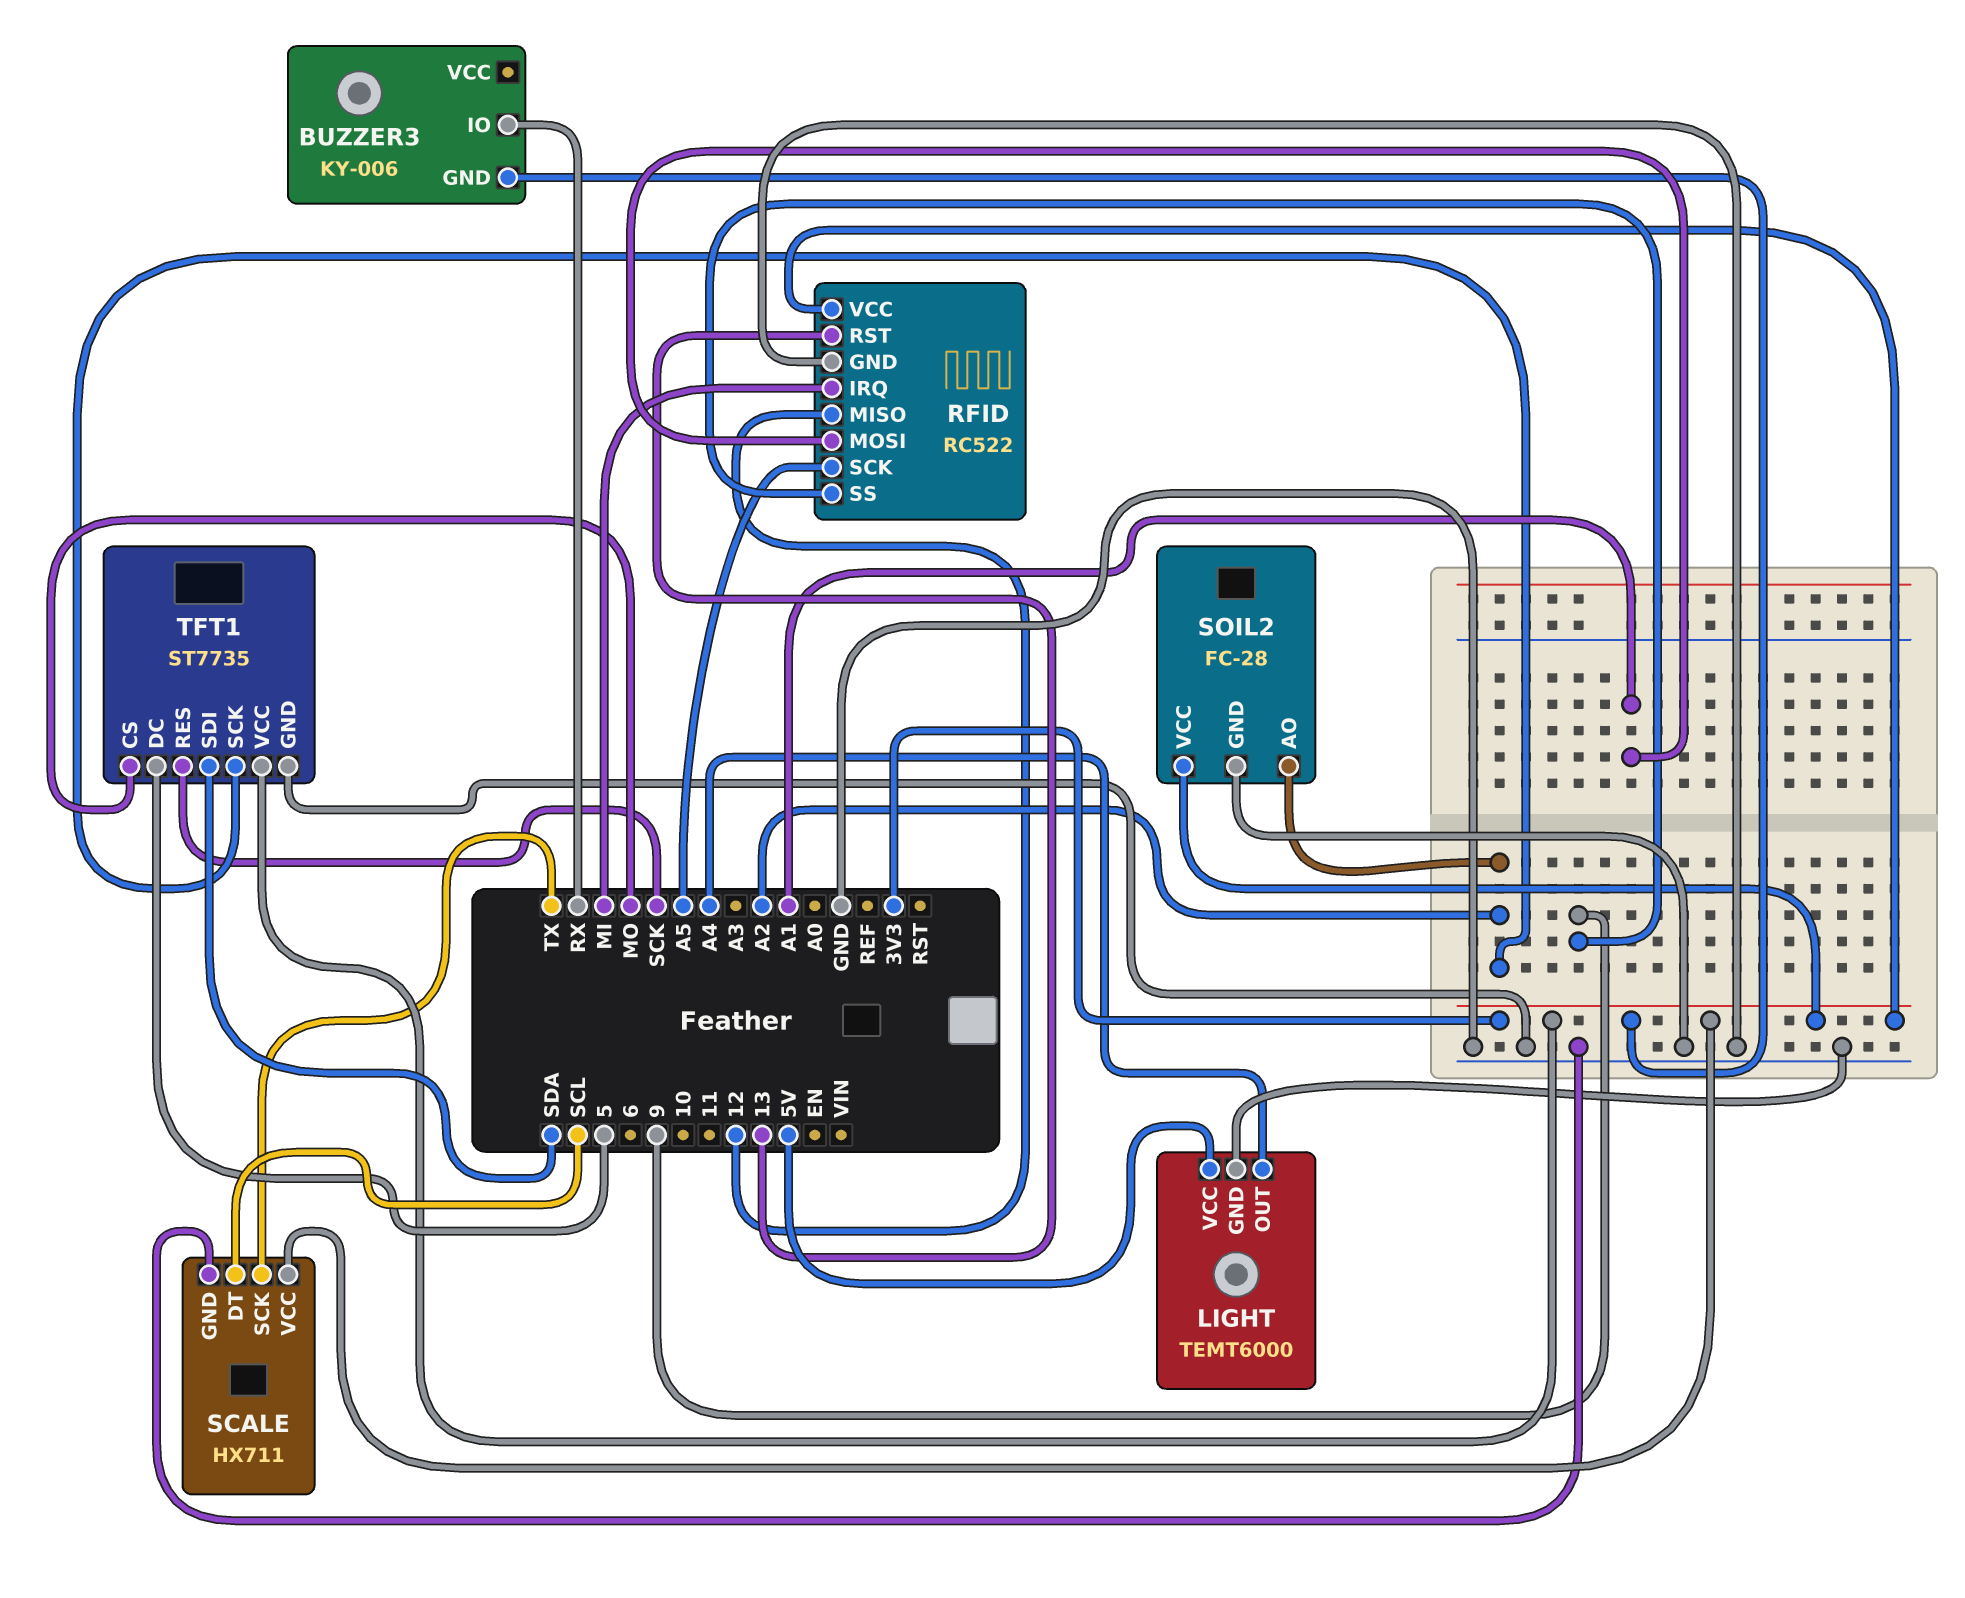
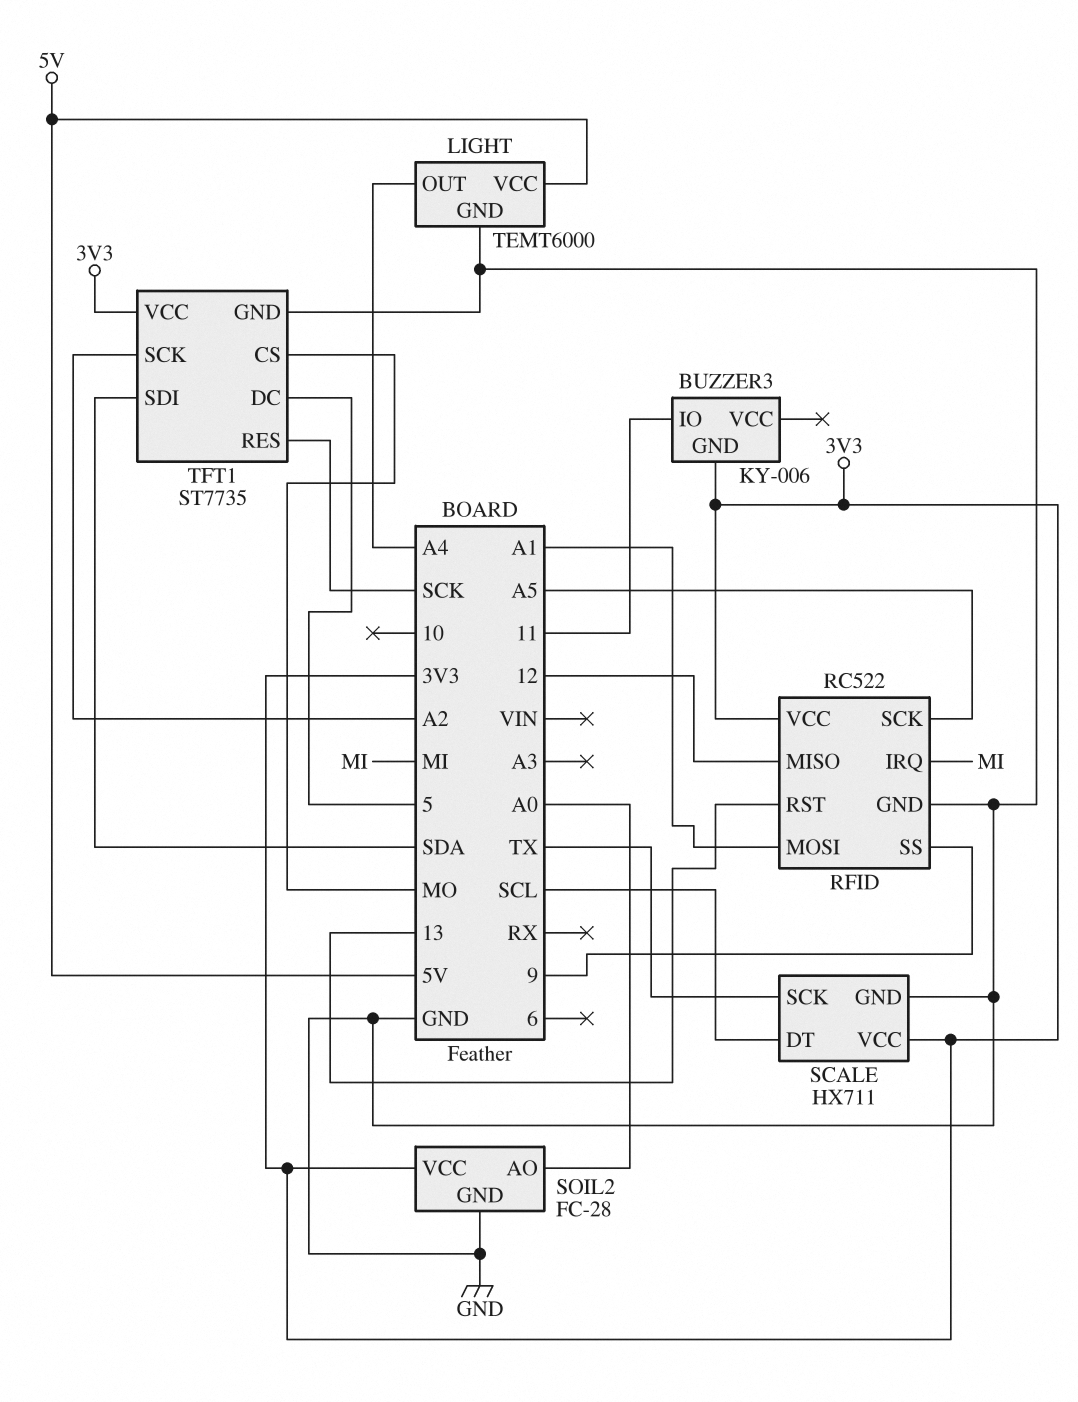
BUZZER3 pin IO: RX -> 11
SOIL2 pin AO: A2 -> A0

